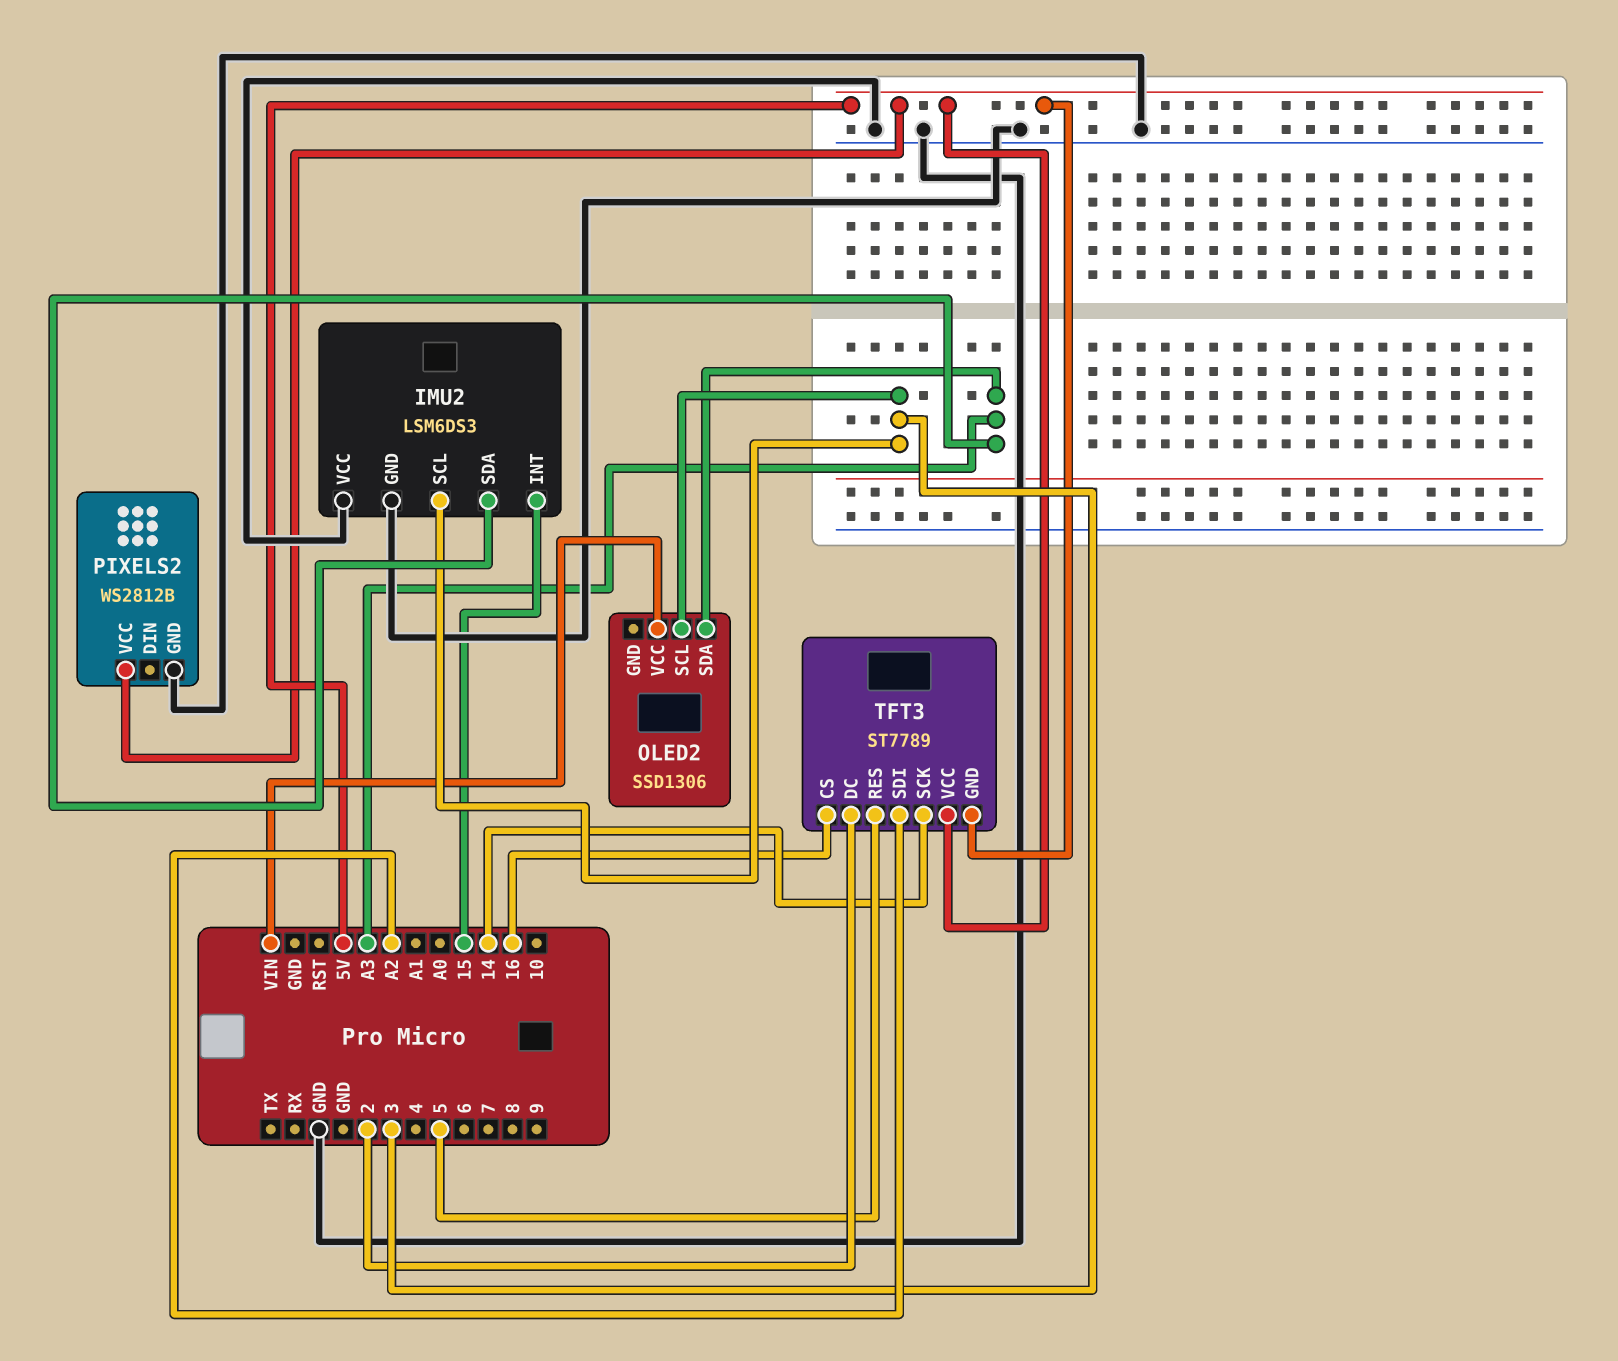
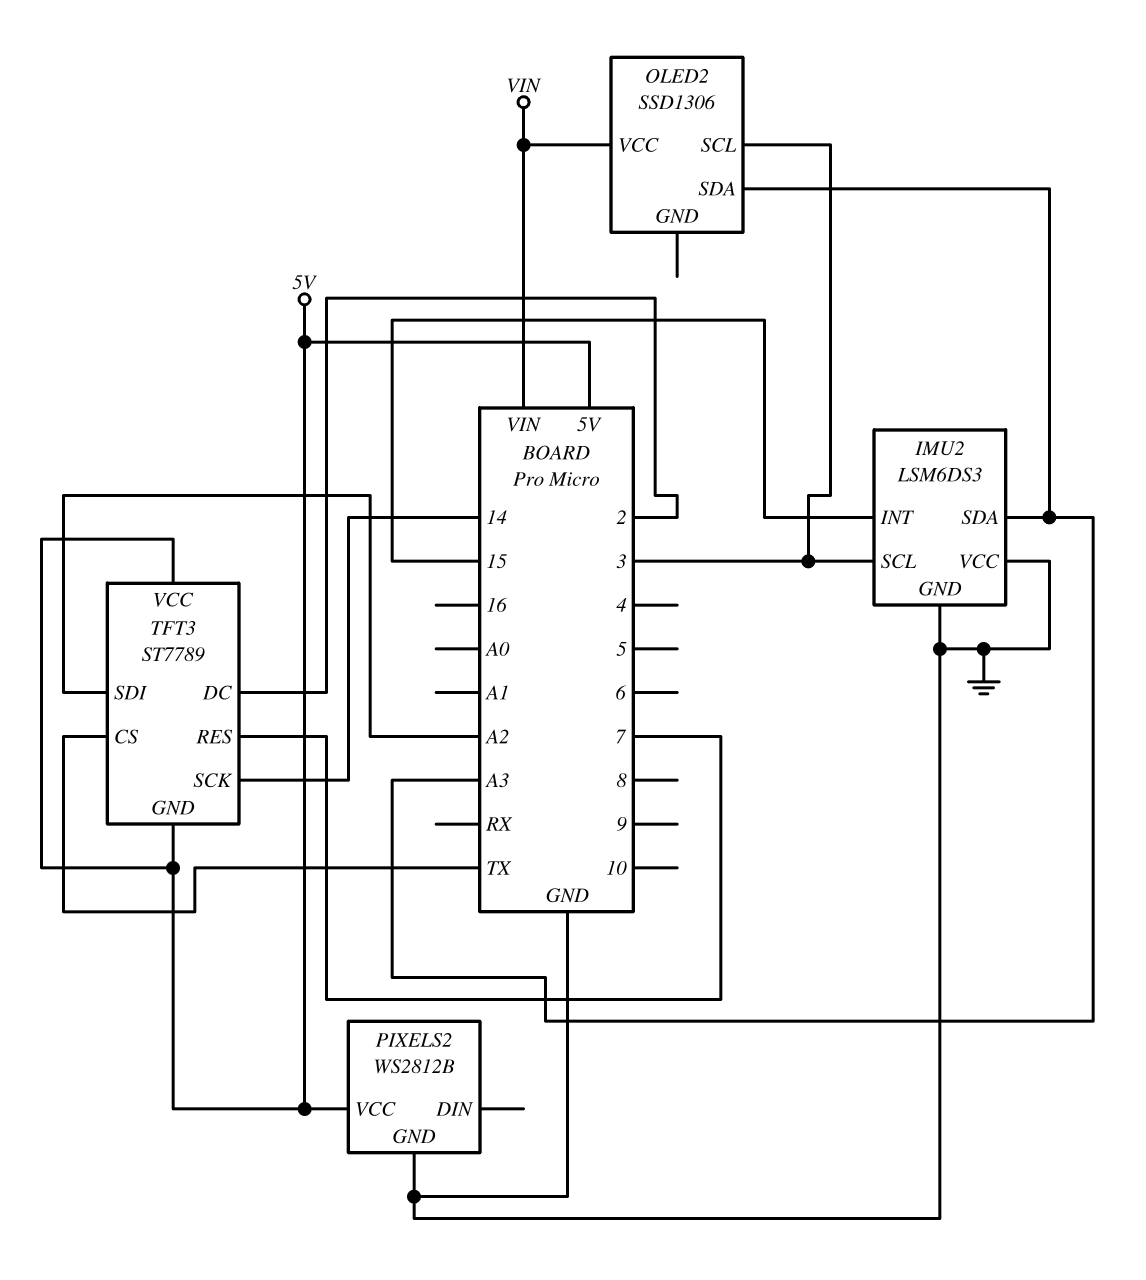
TFT3 pin CS: 16 -> TX
TFT3 pin RES: 5 -> 7

